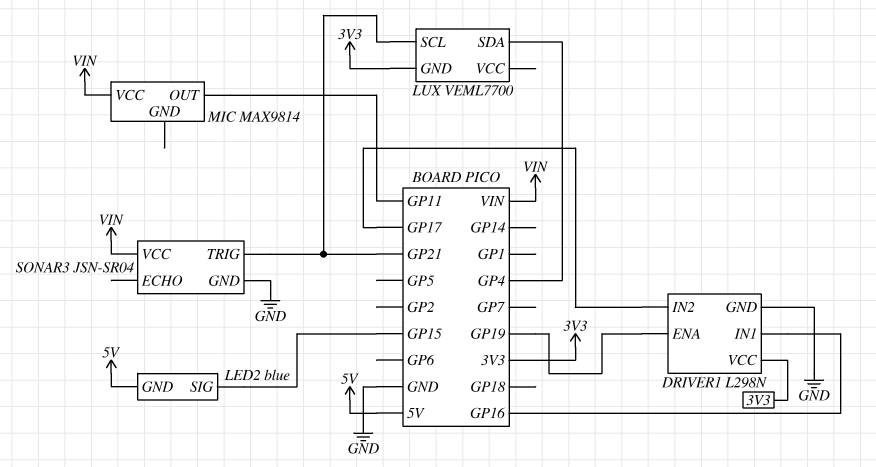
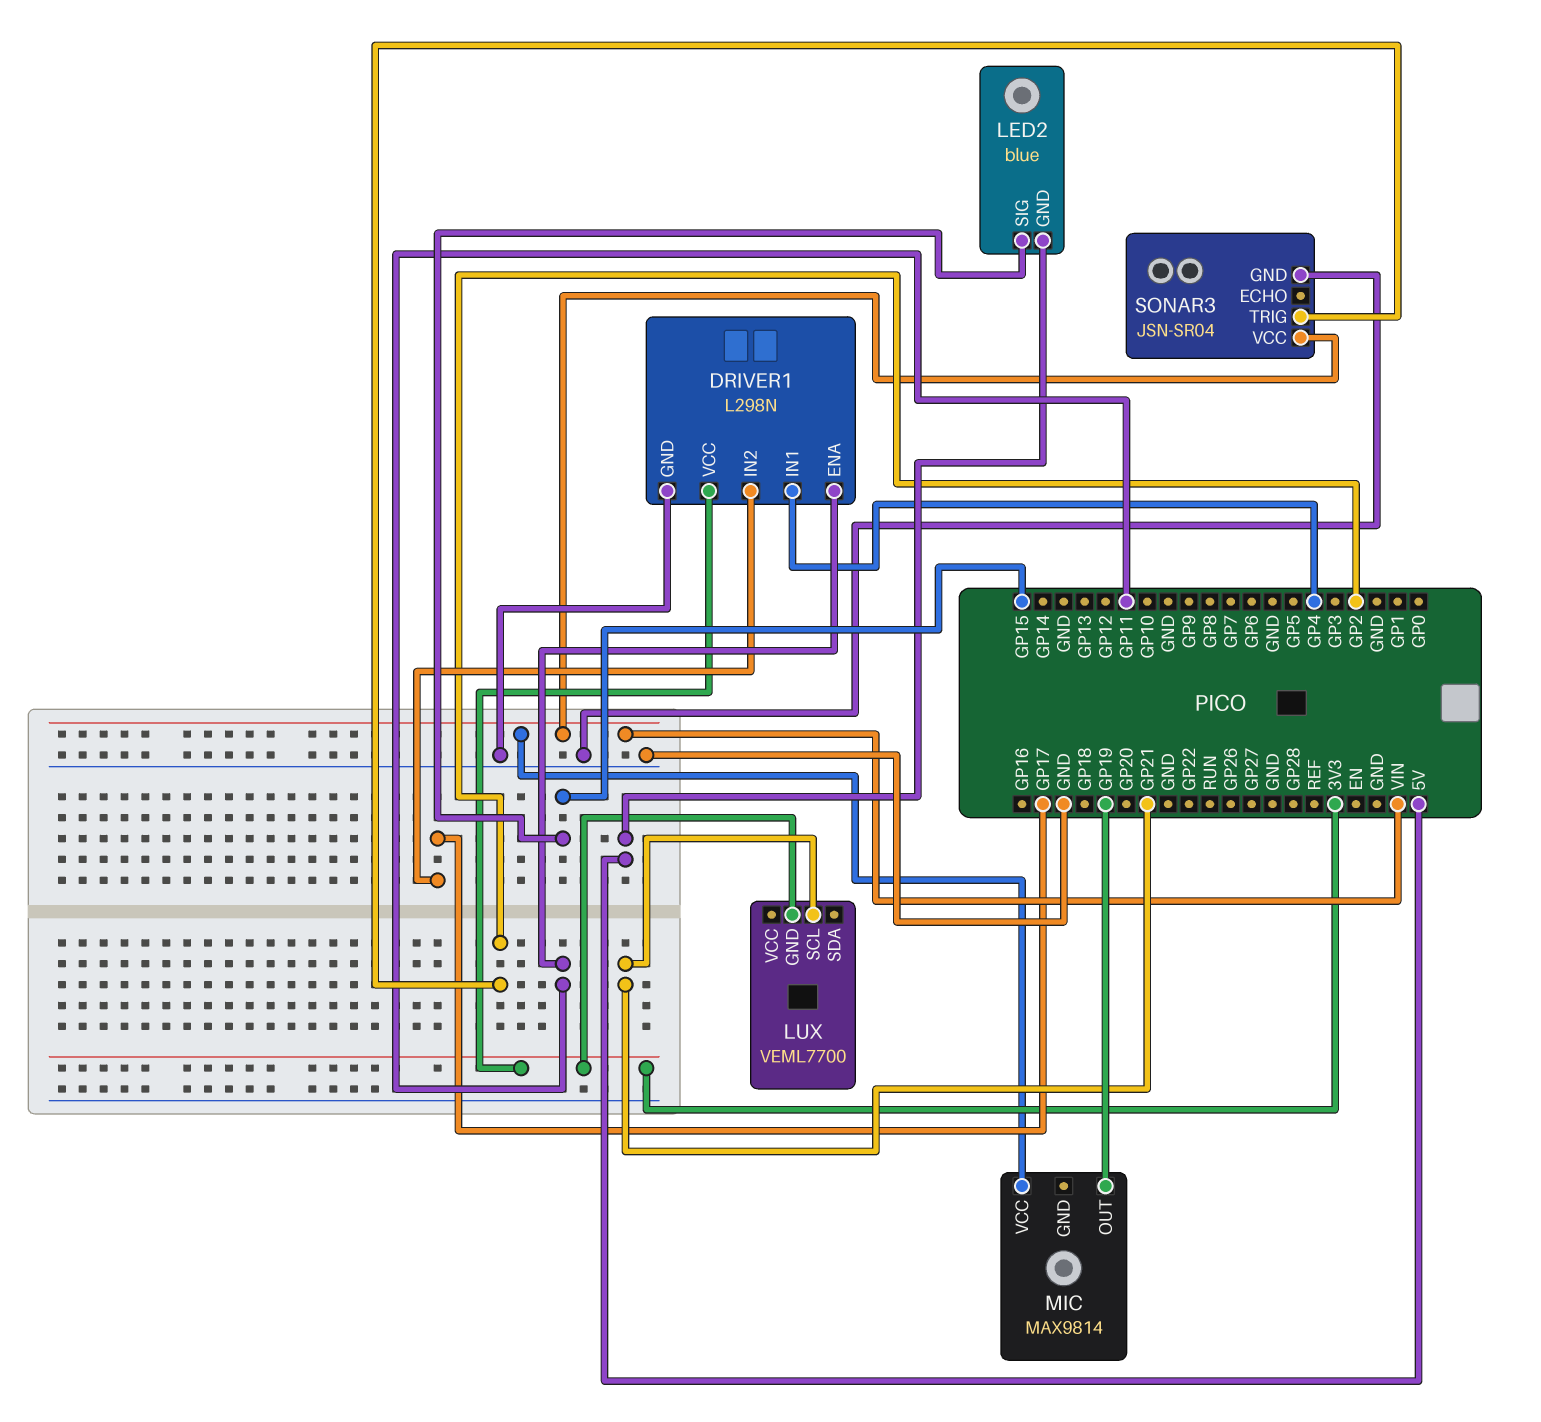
DRIVER1 pin ENA: GP19 -> GP11
DRIVER1 pin IN1: GP16 -> GP4
LUX pin SDA: GP4 -> none
MIC pin OUT: GP11 -> GP19
SONAR3 pin TRIG: GP21 -> GP2

